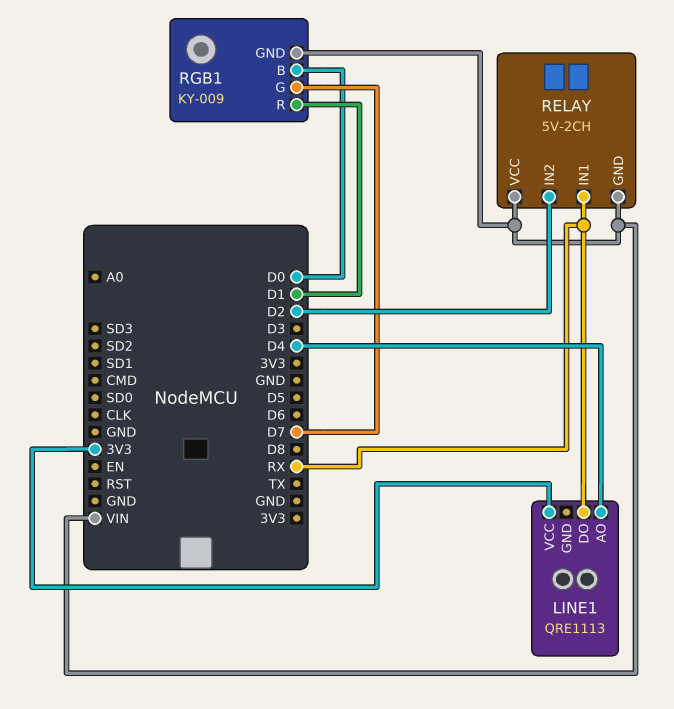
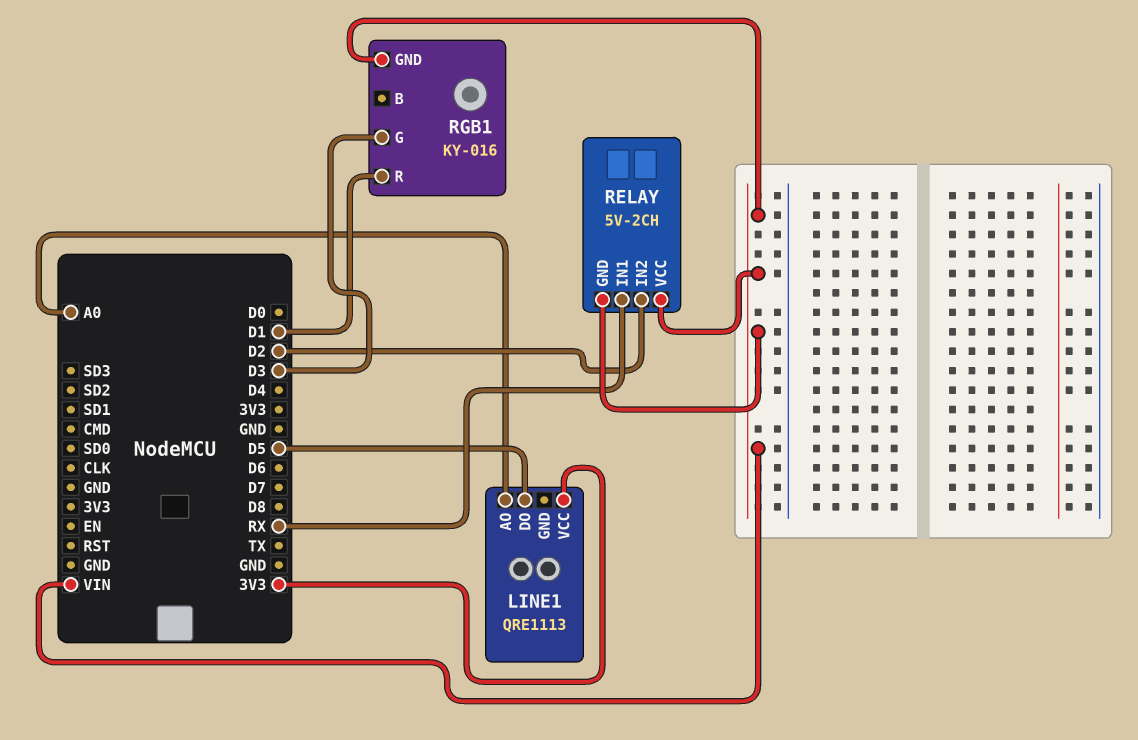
LINE1 pin AO: D4 -> A0
LINE1 pin DO: RX -> D5
RGB1: KY-009 -> KY-016
RGB1 pin B: D0 -> none
RGB1 pin G: D7 -> D3

